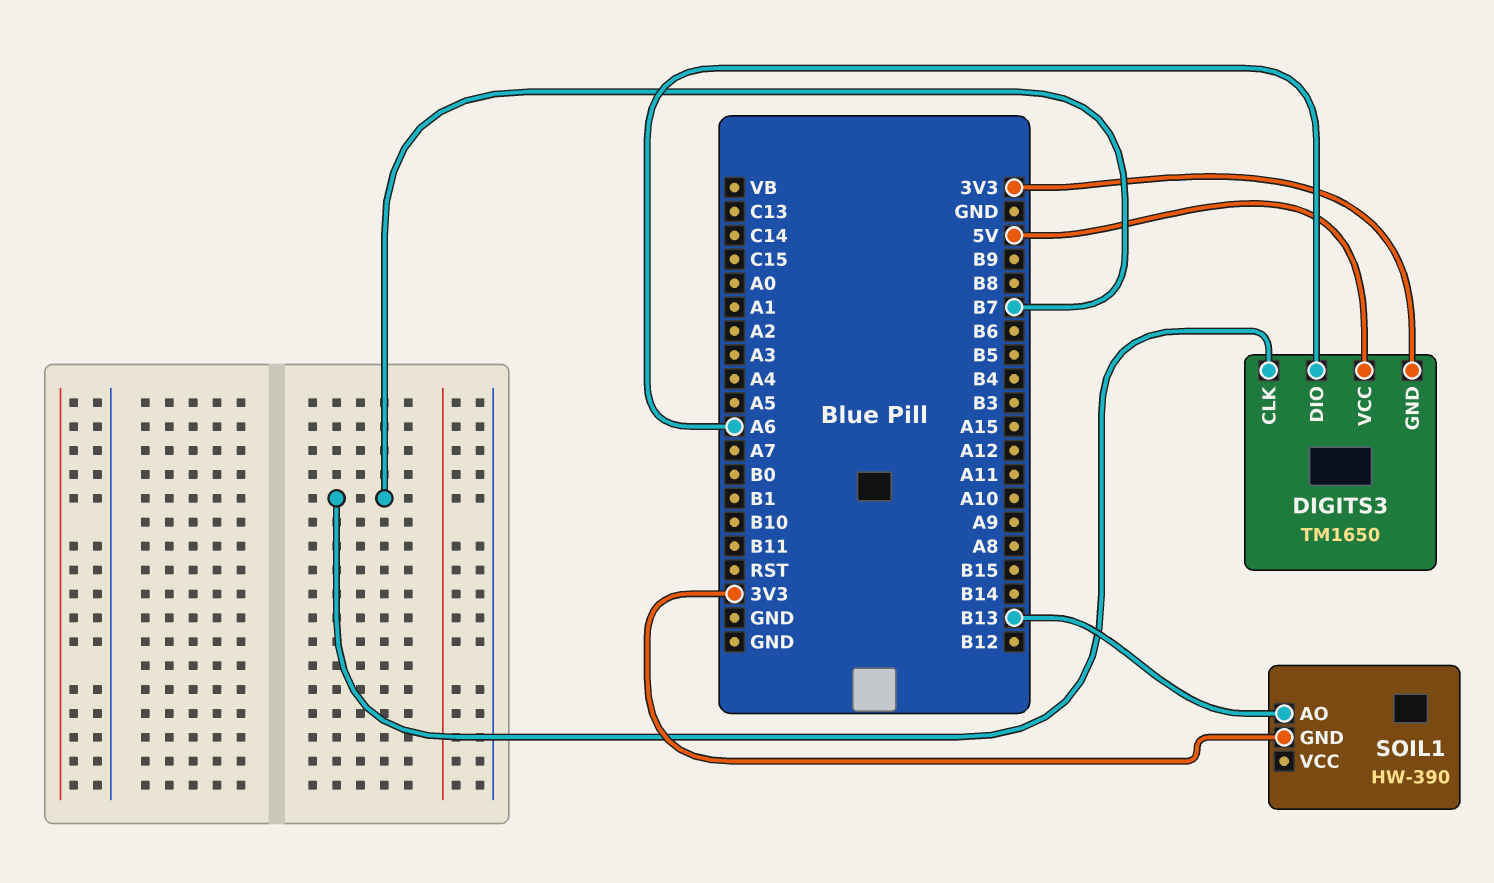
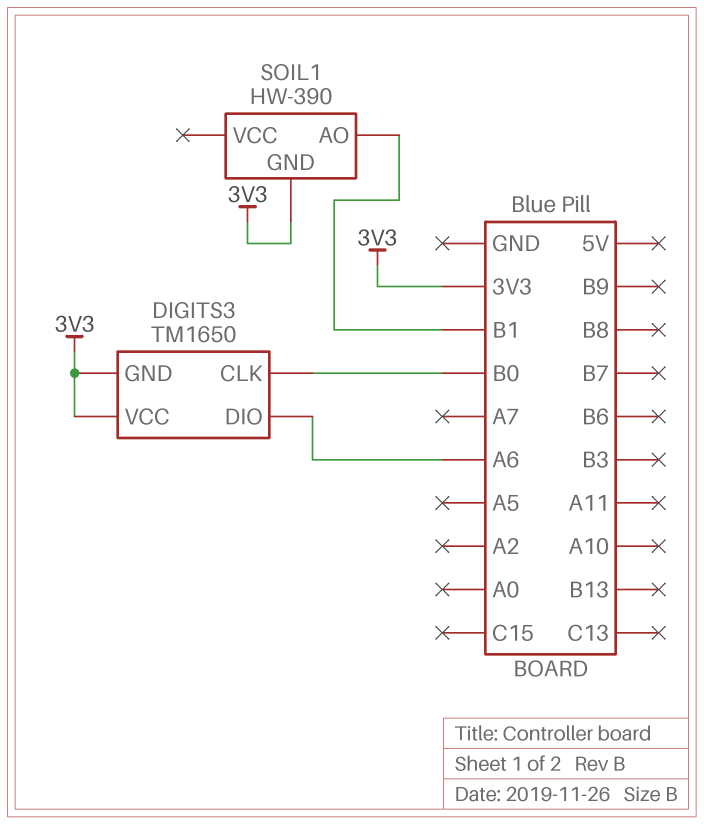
DIGITS3 pin CLK: B7 -> B0
DIGITS3 pin VCC: 5V -> 3V3
SOIL1 pin AO: B13 -> B1

